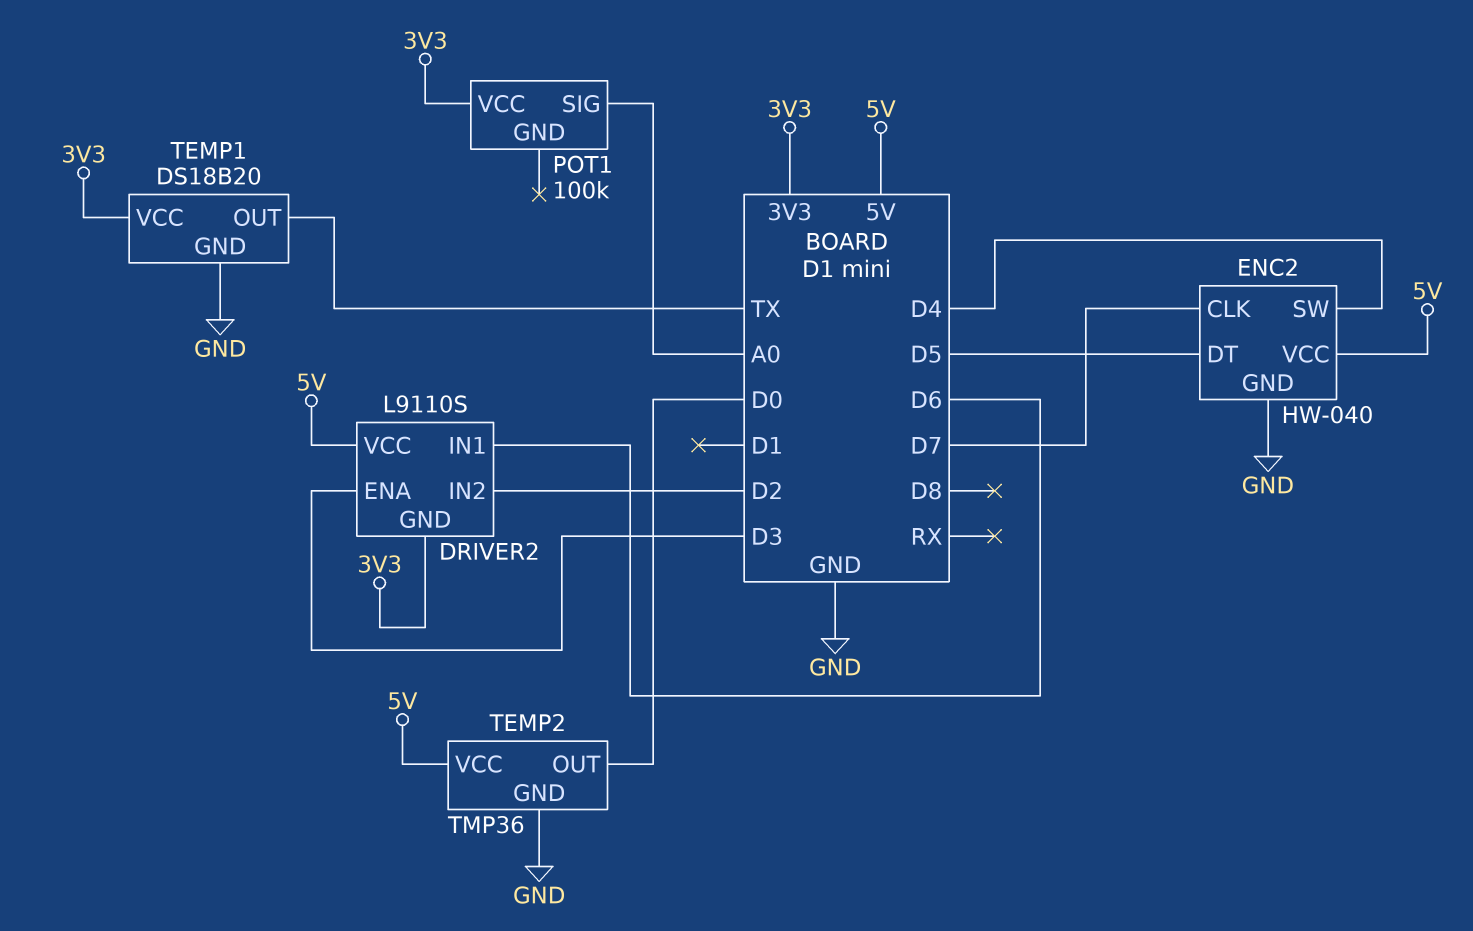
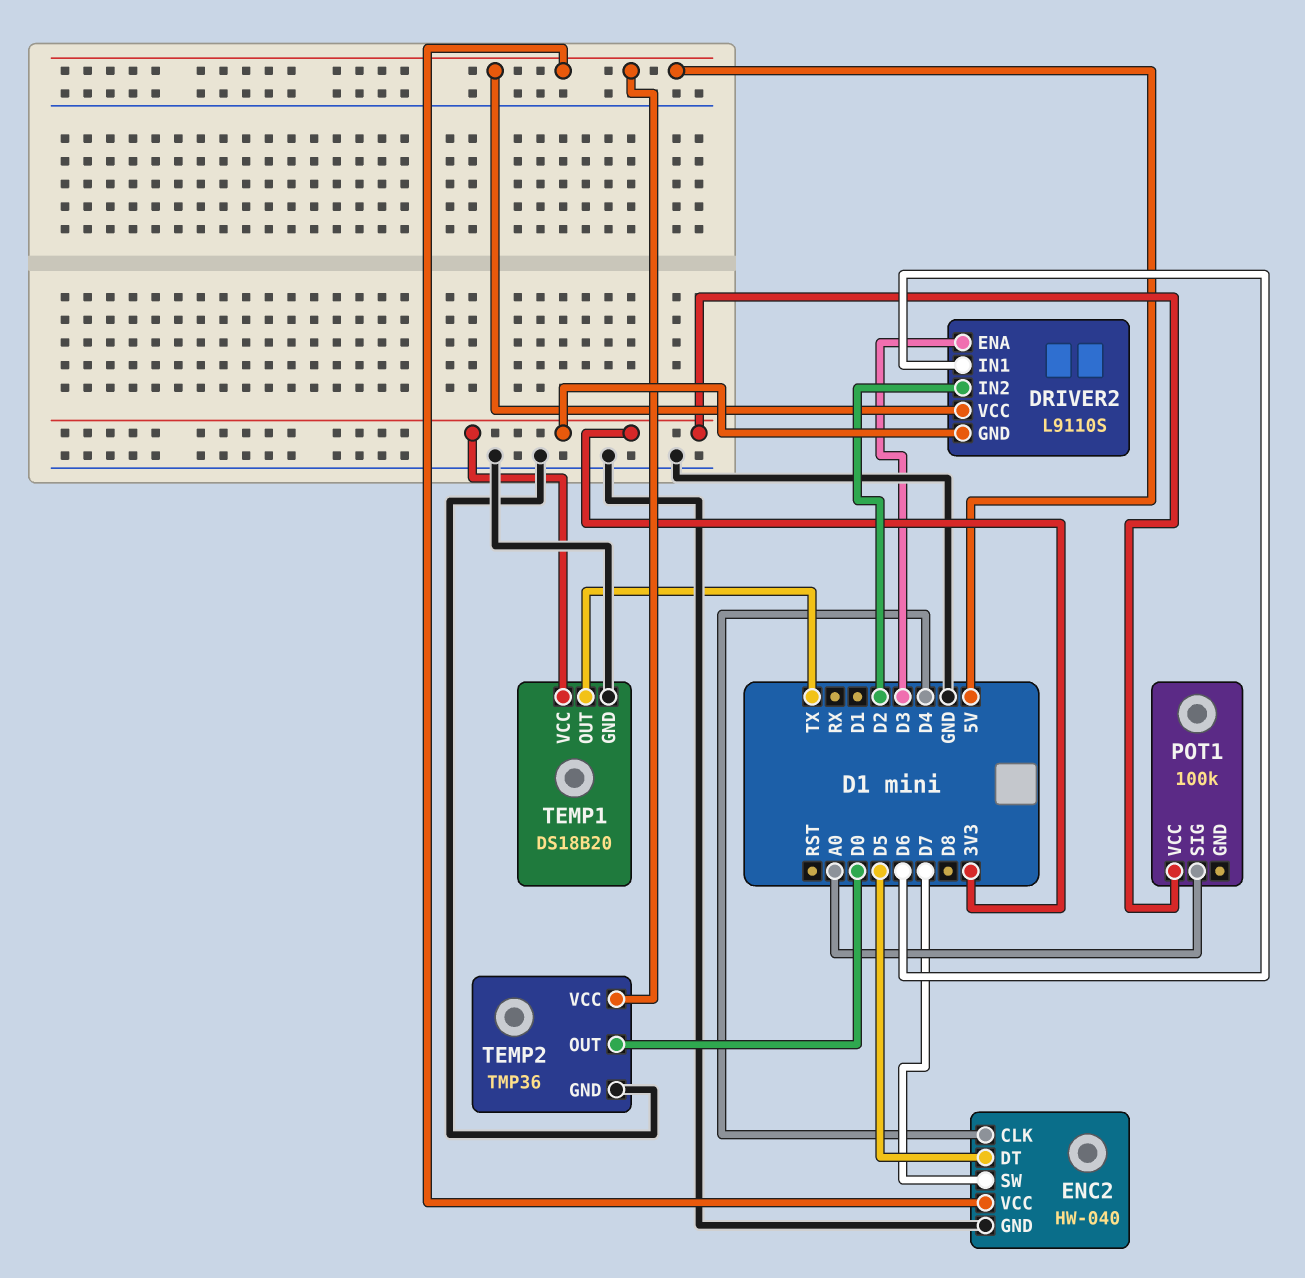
ENC2 pin CLK: D7 -> D4
ENC2 pin SW: D4 -> D7

